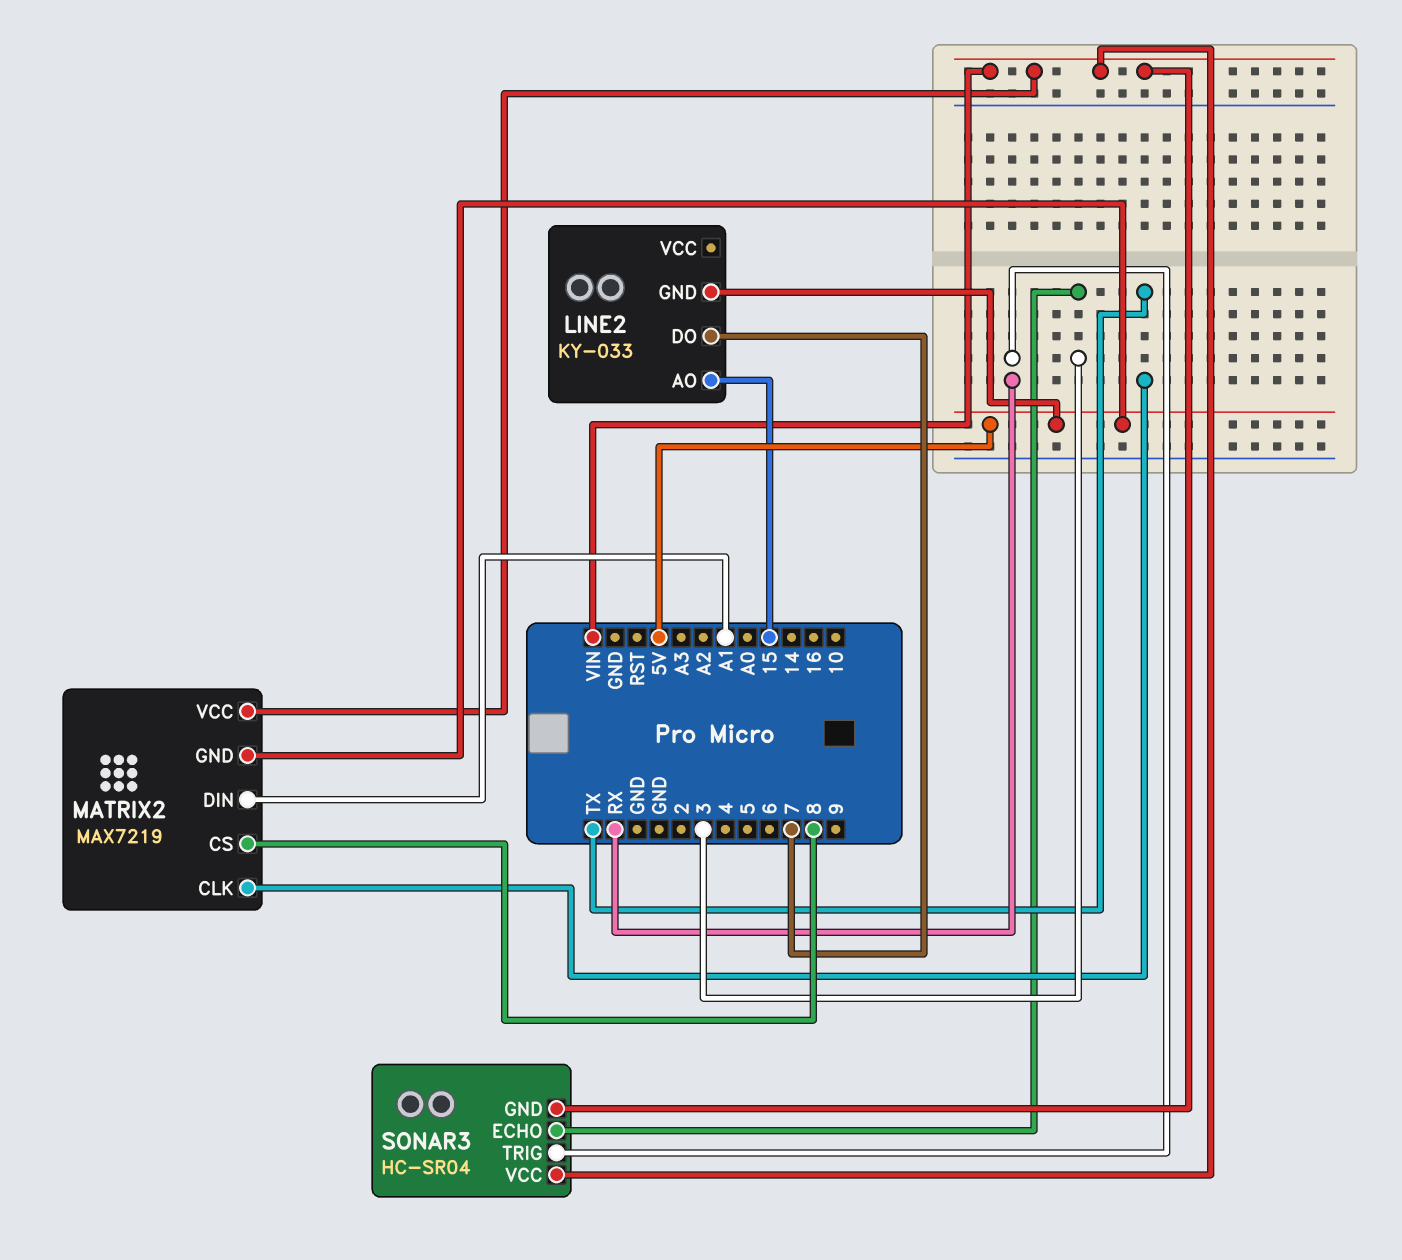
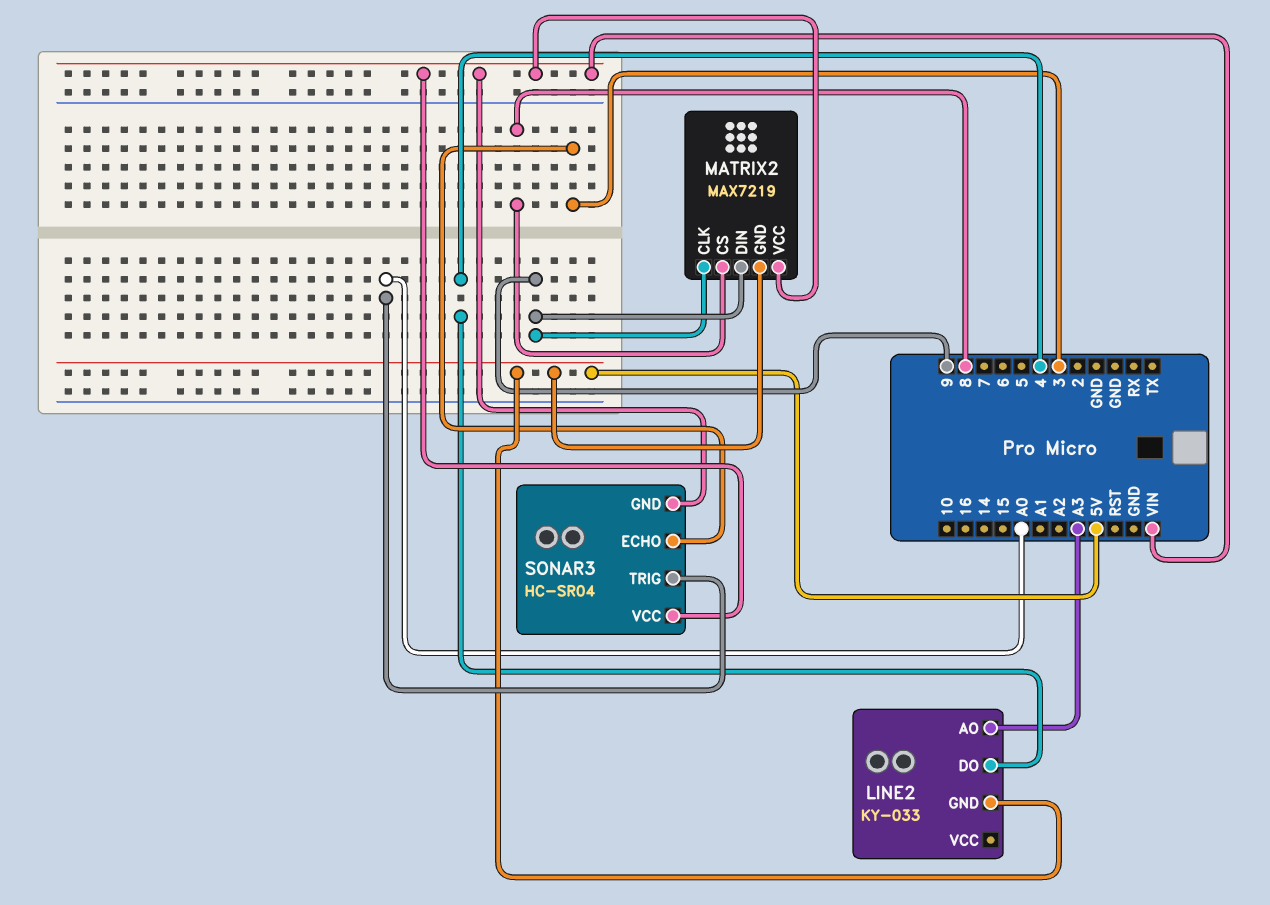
LINE2 pin AO: 15 -> A3
LINE2 pin DO: 7 -> 4
MATRIX2 pin CLK: TX -> 9
MATRIX2 pin DIN: A1 -> 9
SONAR3 pin TRIG: RX -> A0

